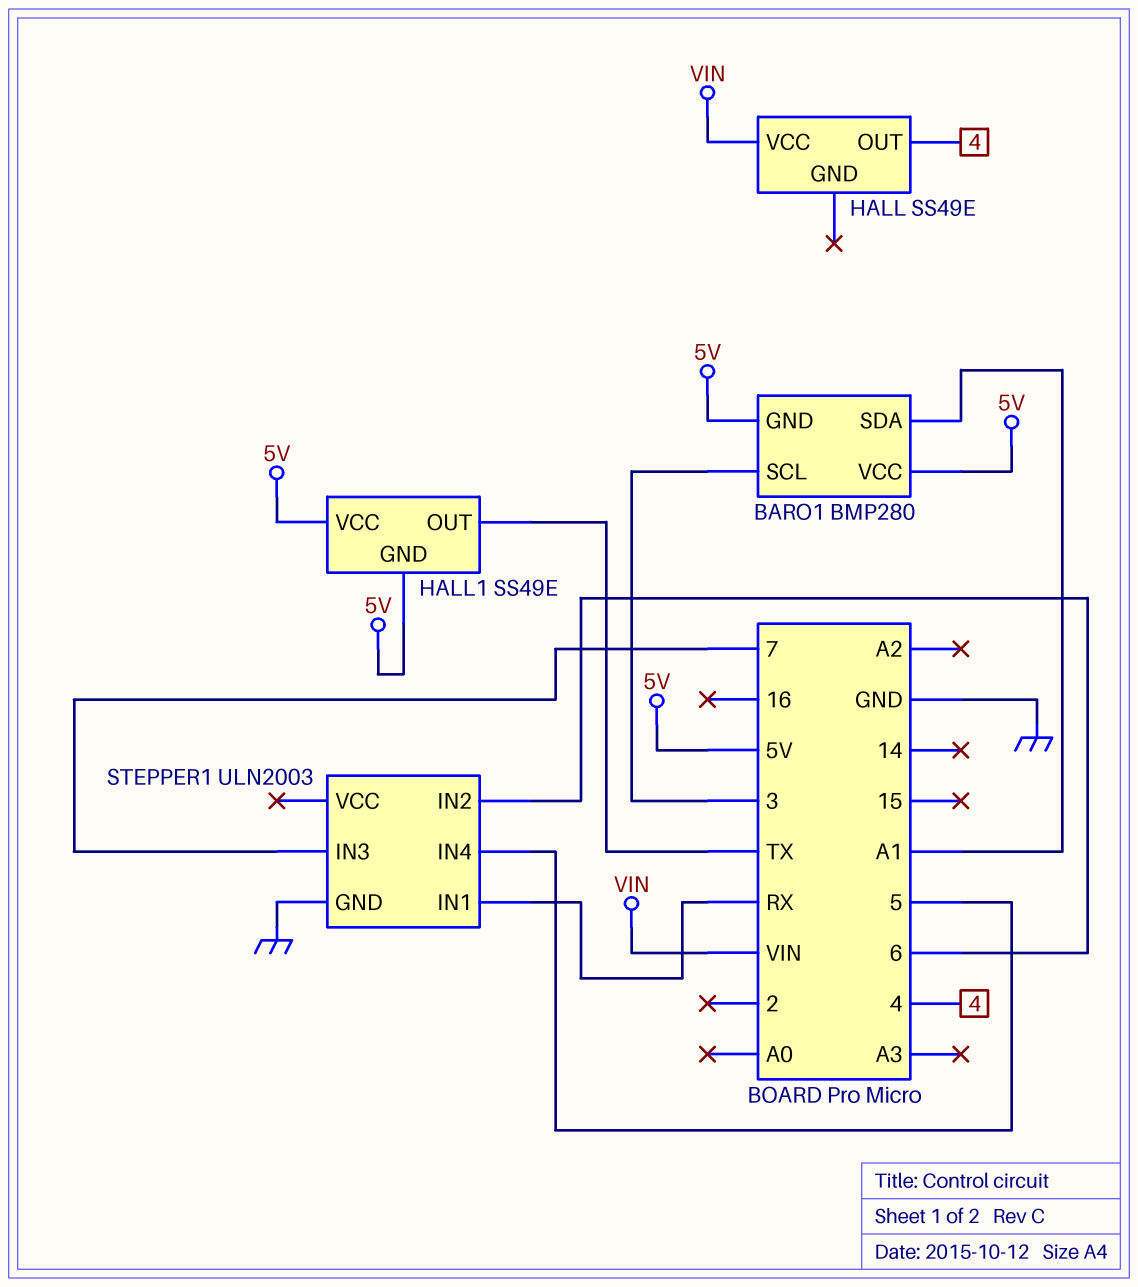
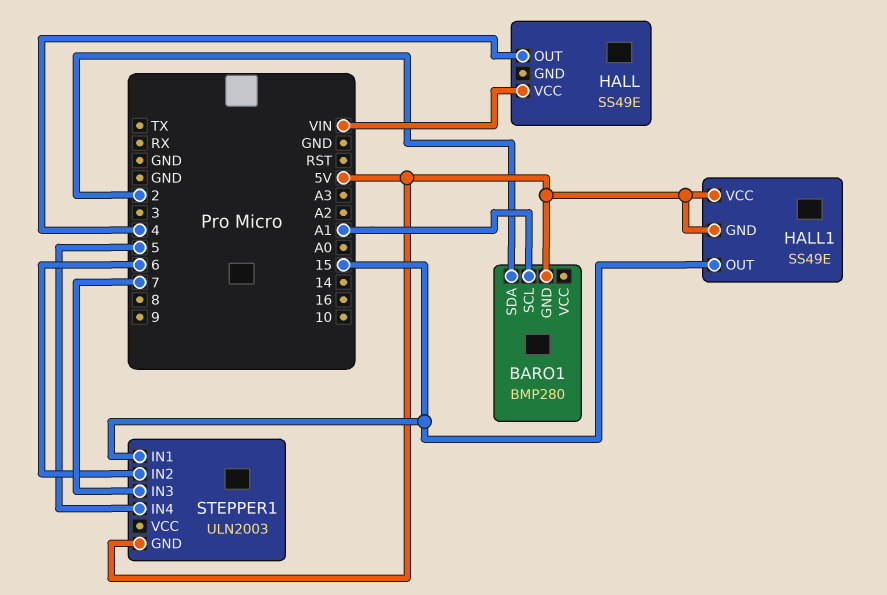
BARO1 pin SCL: 3 -> A1
BARO1 pin SDA: A1 -> 2
BARO1 pin VCC: 5V -> none
HALL1 pin OUT: TX -> 15
STEPPER1 pin GND: GND -> 5V
STEPPER1 pin IN1: RX -> 15

